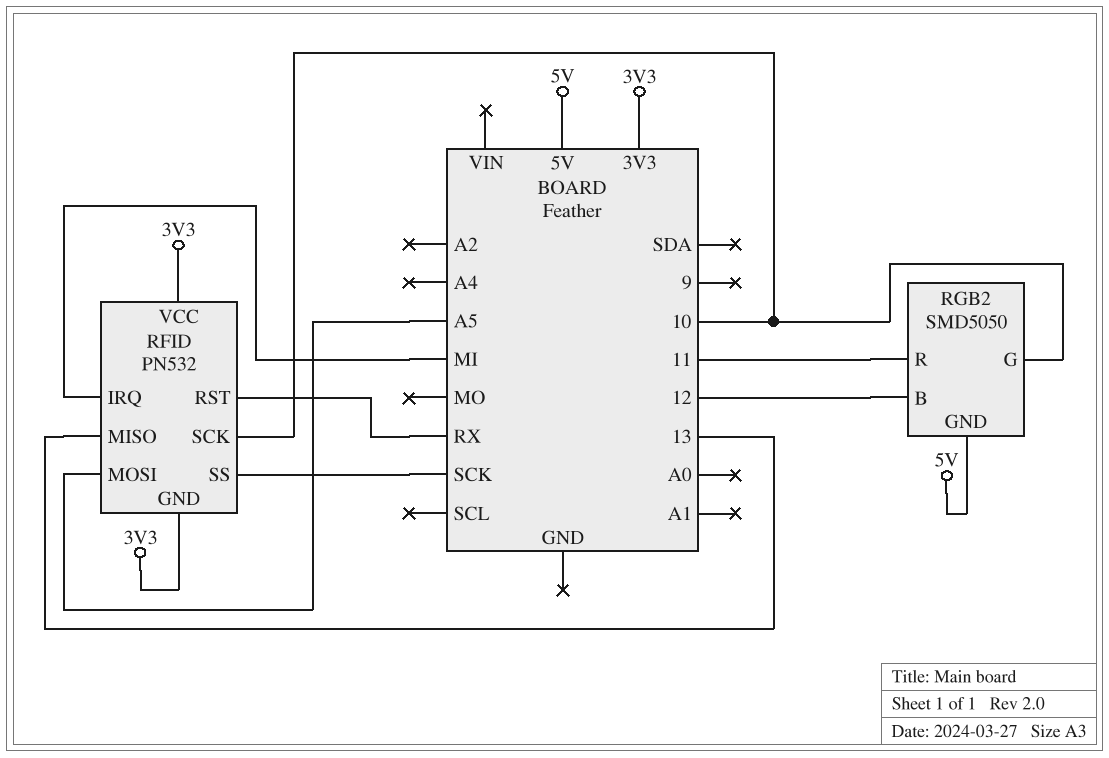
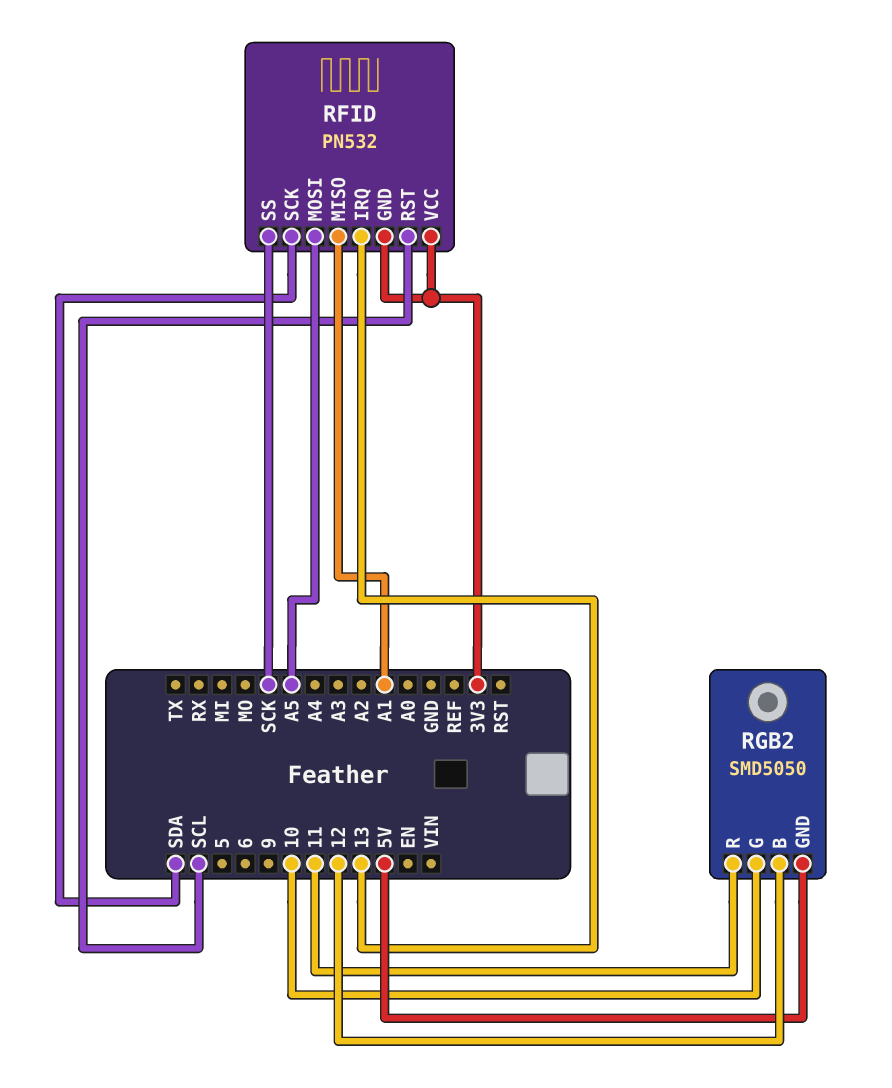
RFID pin IRQ: MI -> 13
RFID pin MISO: 13 -> A1
RFID pin RST: RX -> SCL
RFID pin SCK: 10 -> SDA

